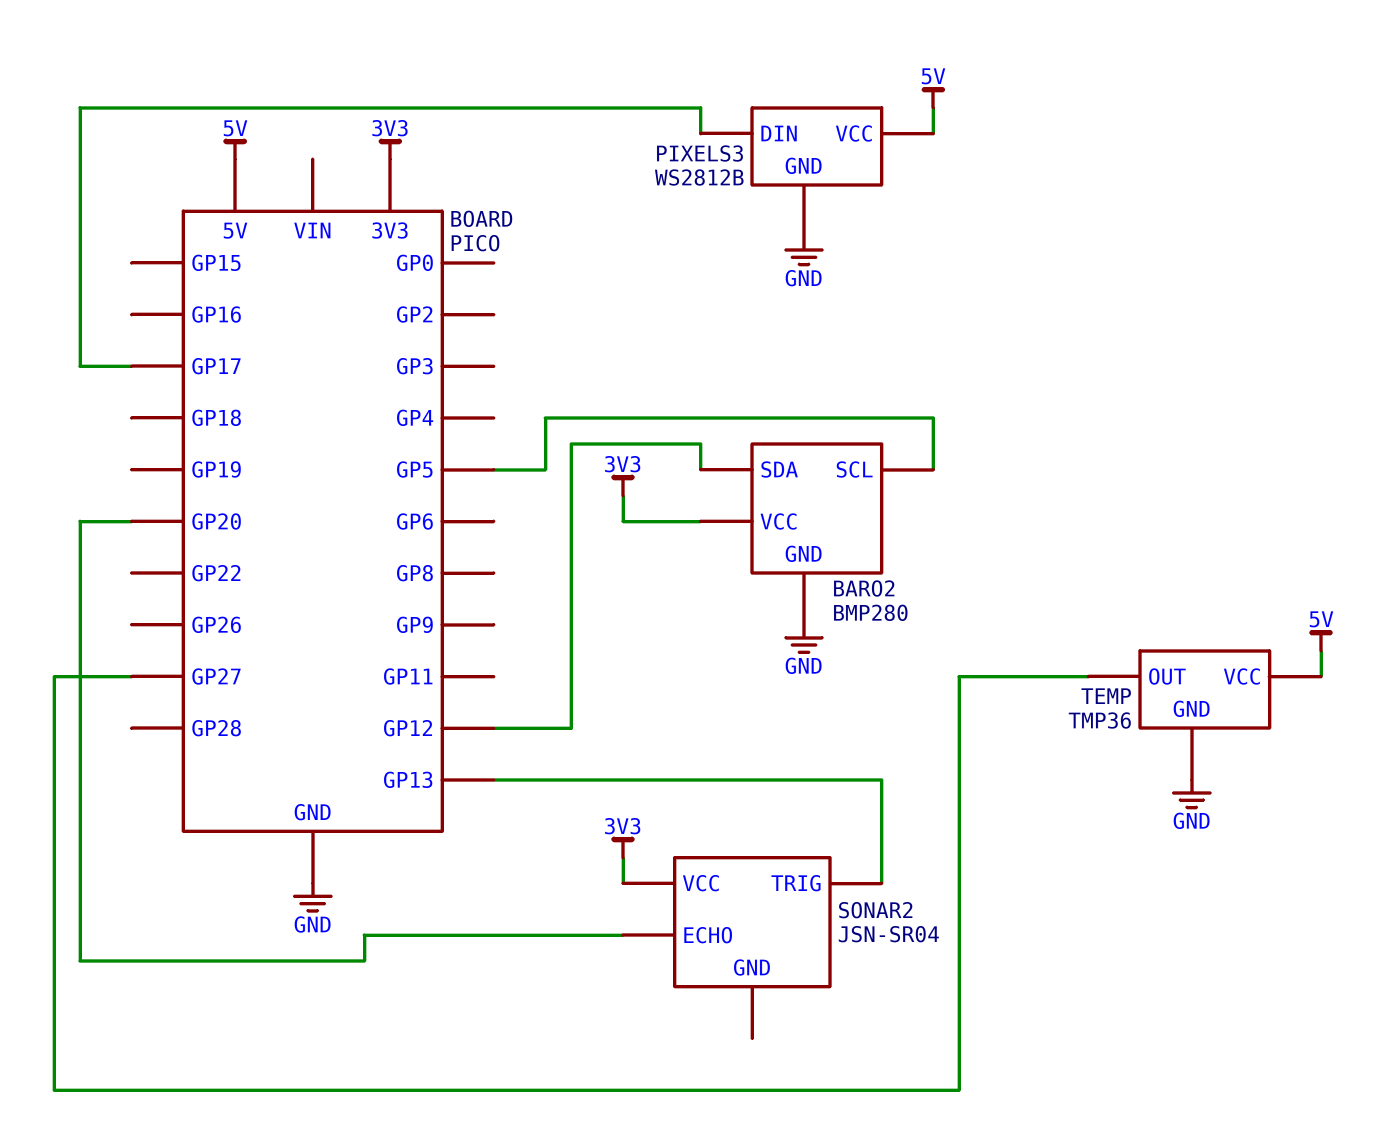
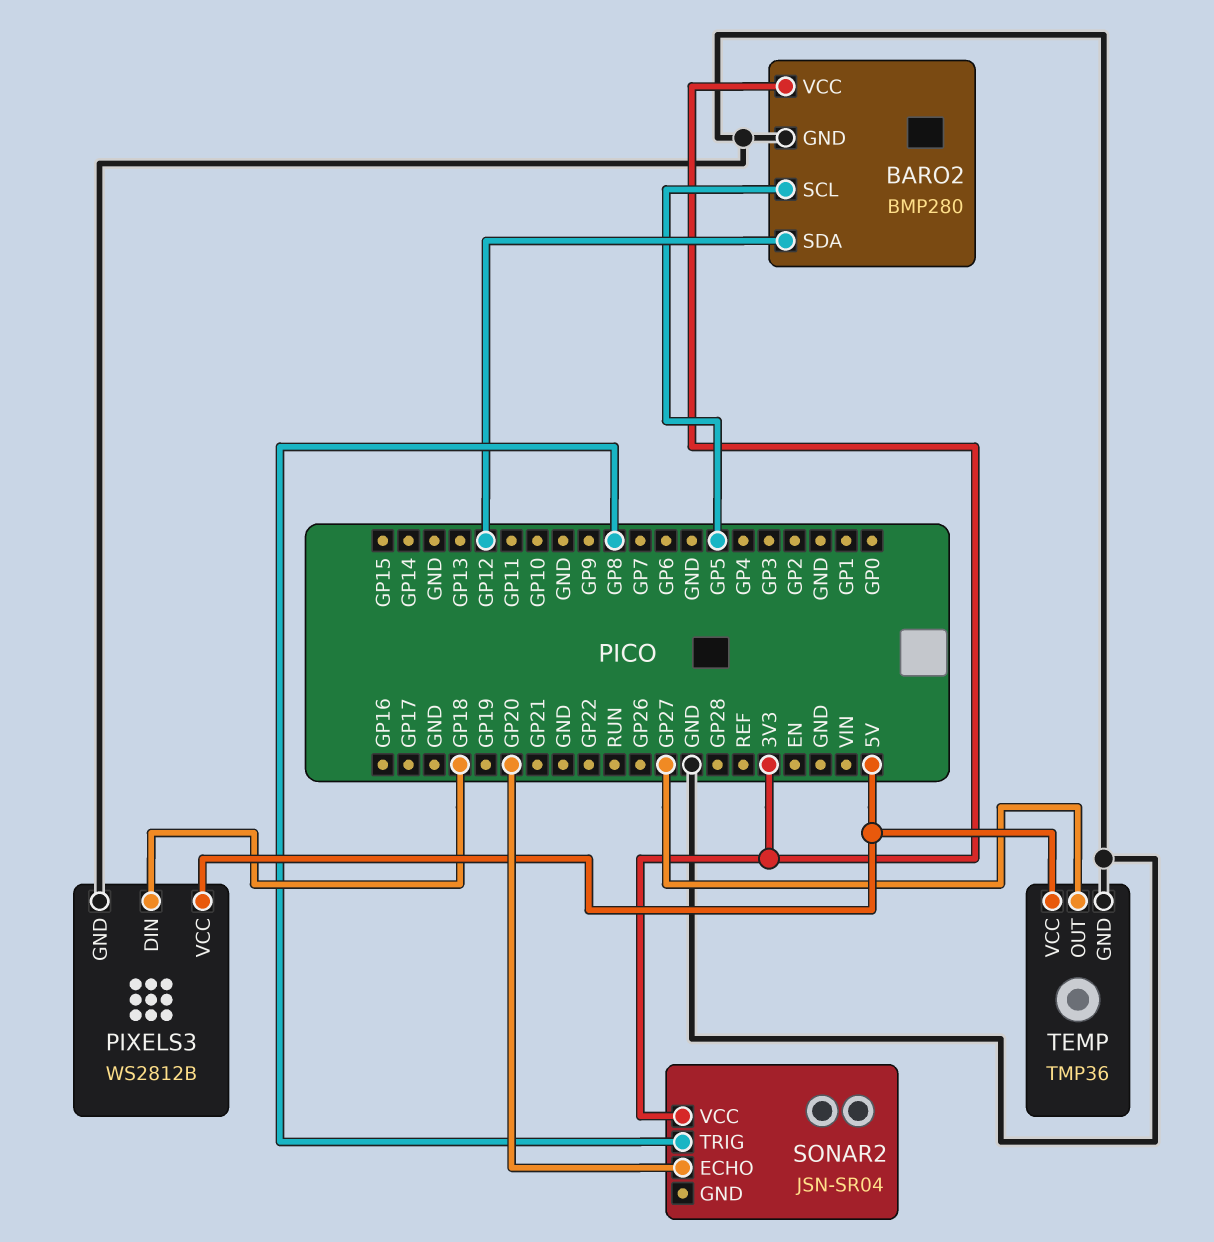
PIXELS3 pin DIN: GP17 -> GP18
SONAR2 pin TRIG: GP13 -> GP8

